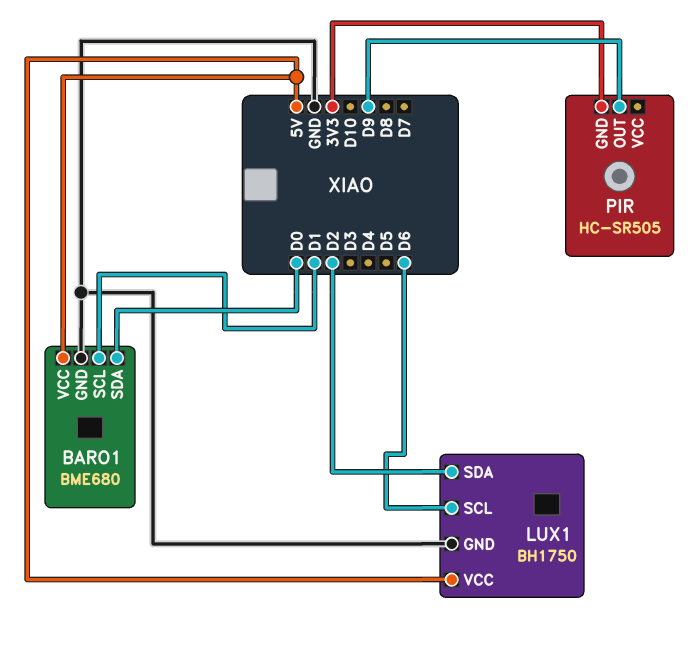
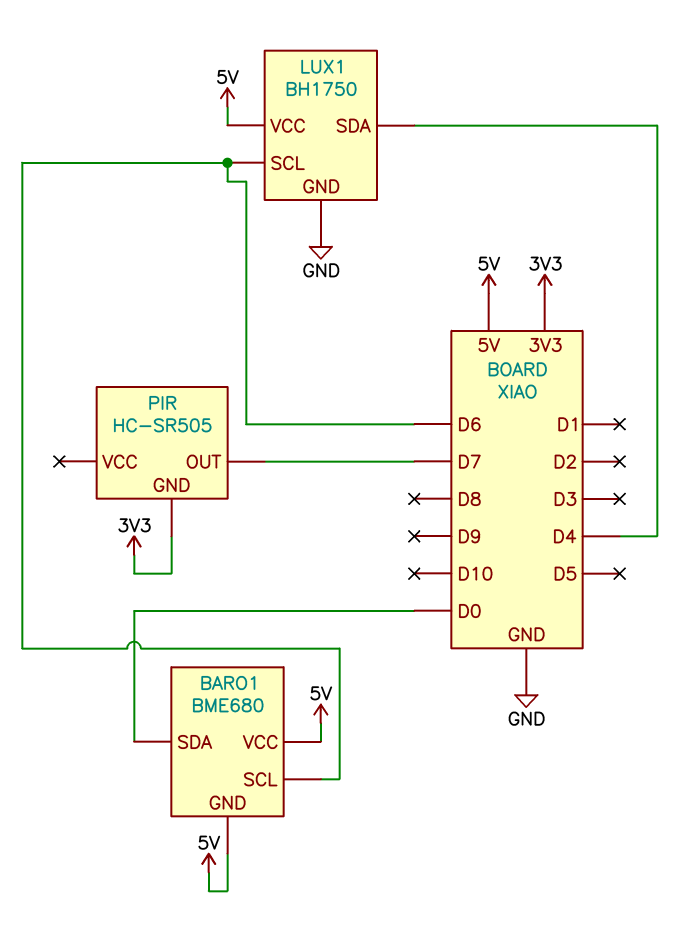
BARO1 pin GND: GND -> 5V
BARO1 pin SCL: D1 -> D6
LUX1 pin SDA: D2 -> D4
PIR pin OUT: D9 -> D7

